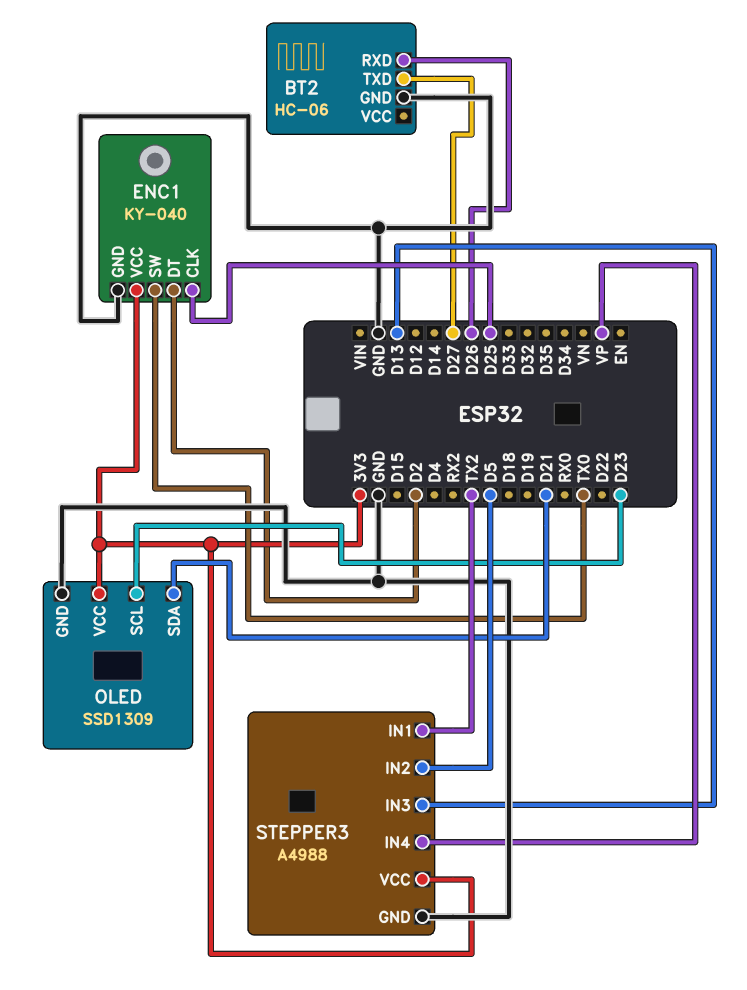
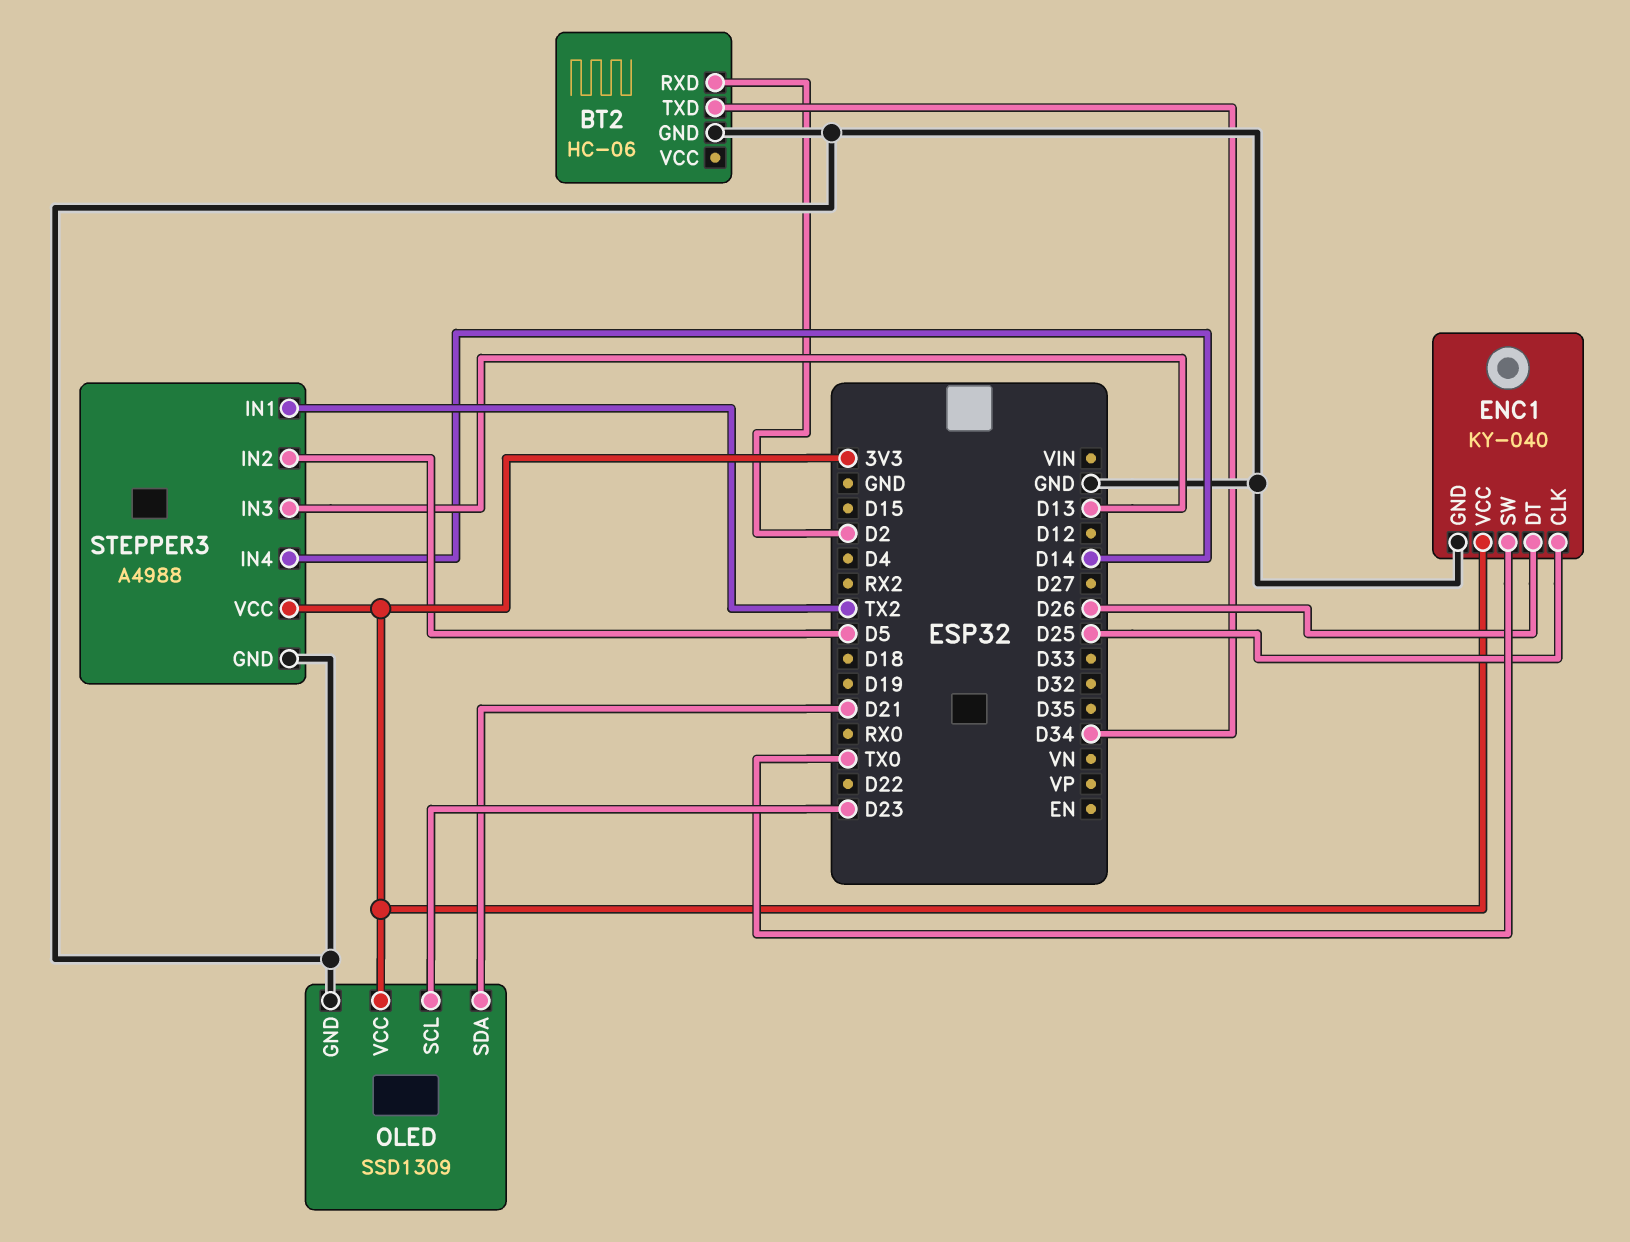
BT2 pin RXD: D26 -> D2
BT2 pin TXD: D27 -> D34
ENC1 pin DT: D2 -> D26
STEPPER3 pin IN4: VP -> D14

